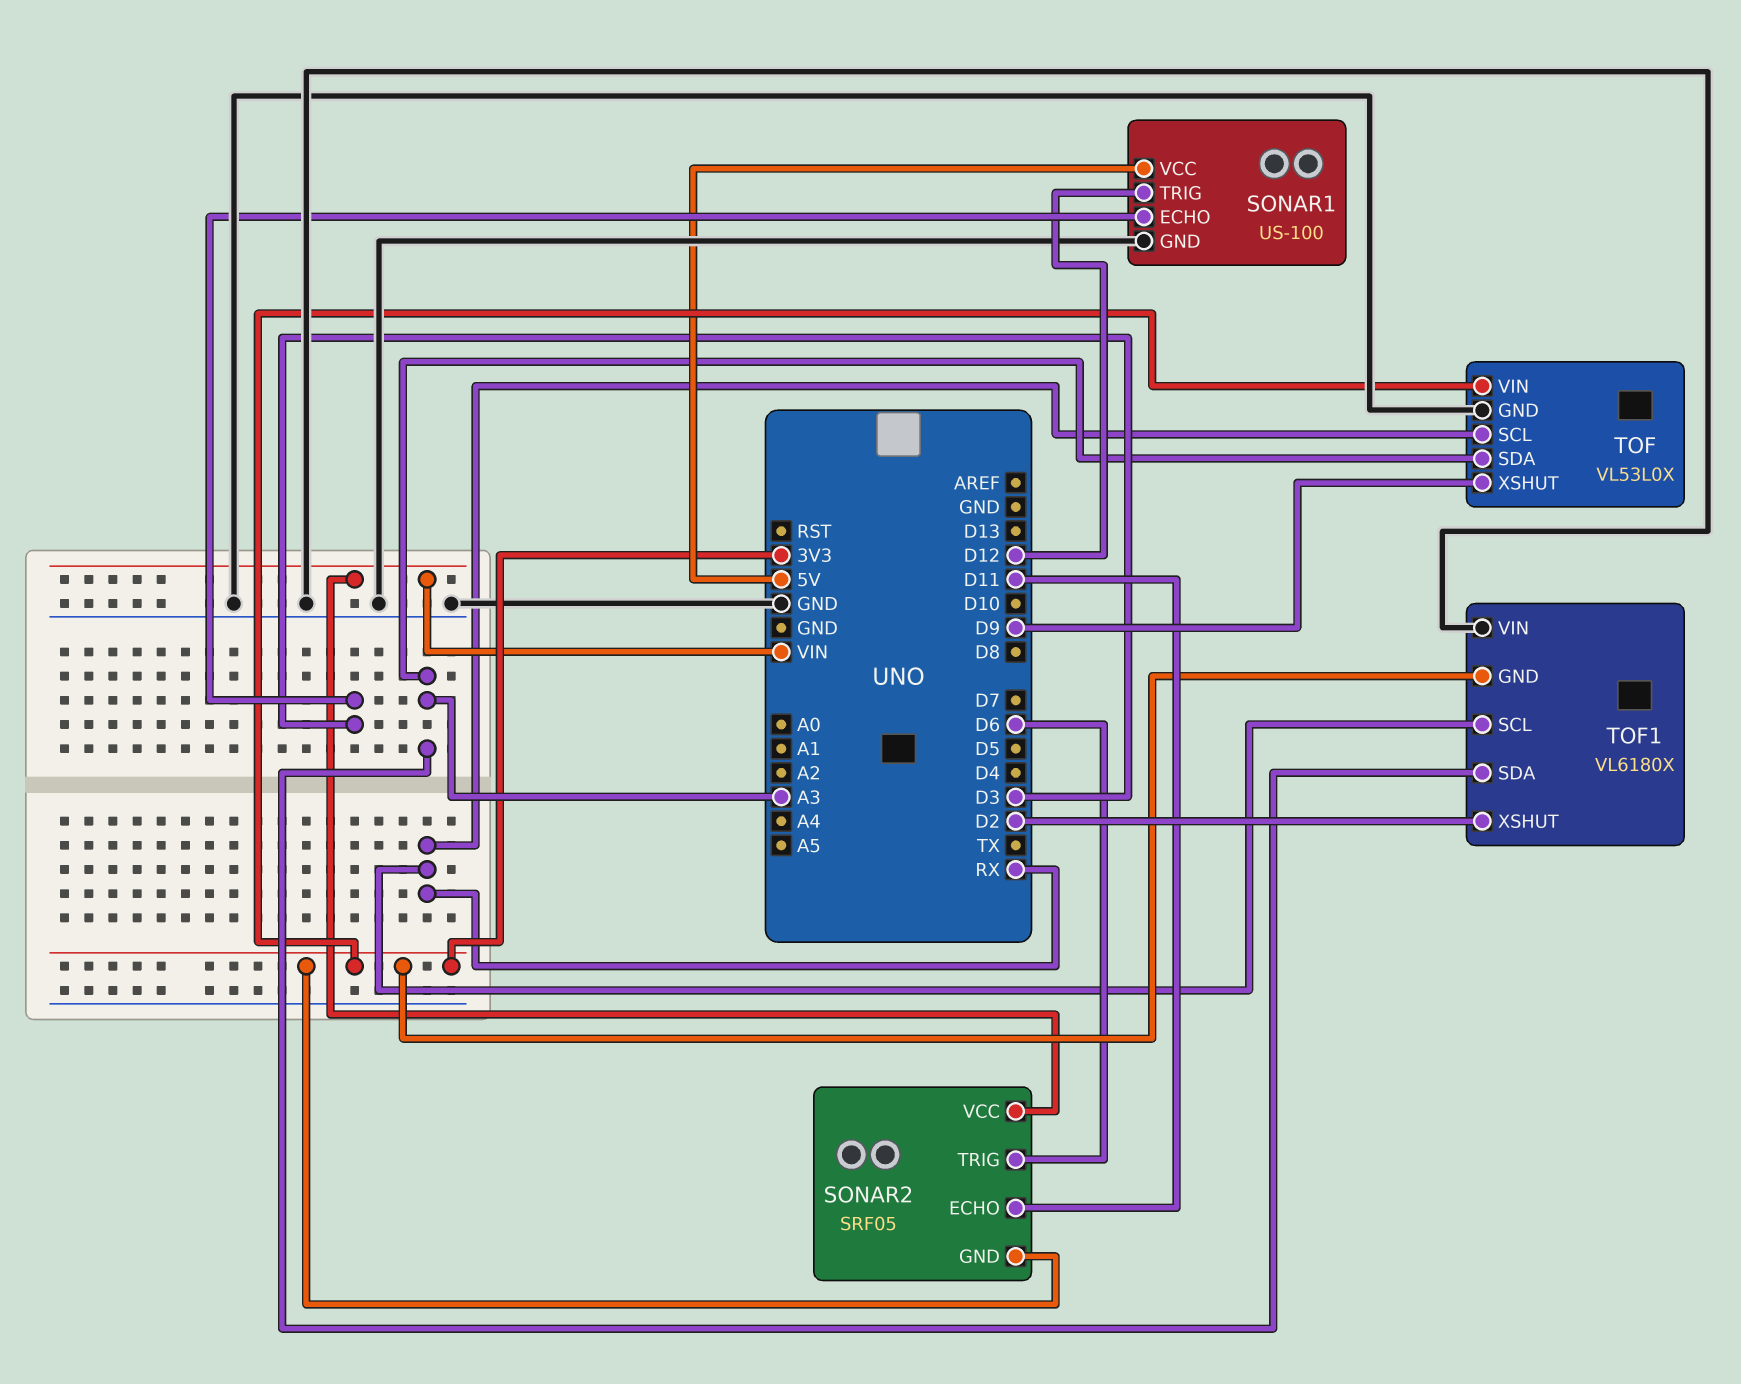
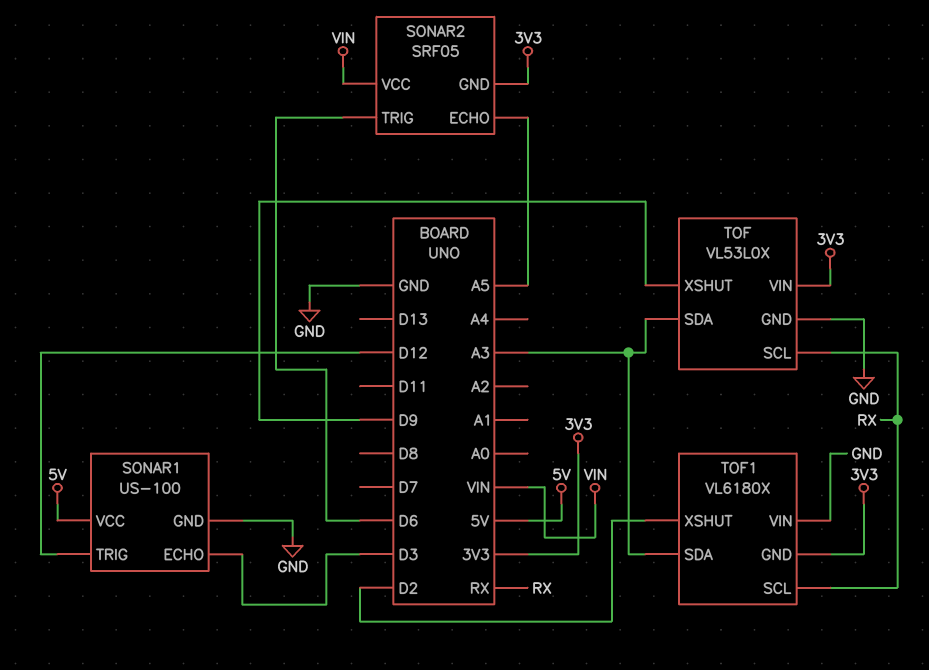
SONAR2 pin ECHO: D11 -> A5

